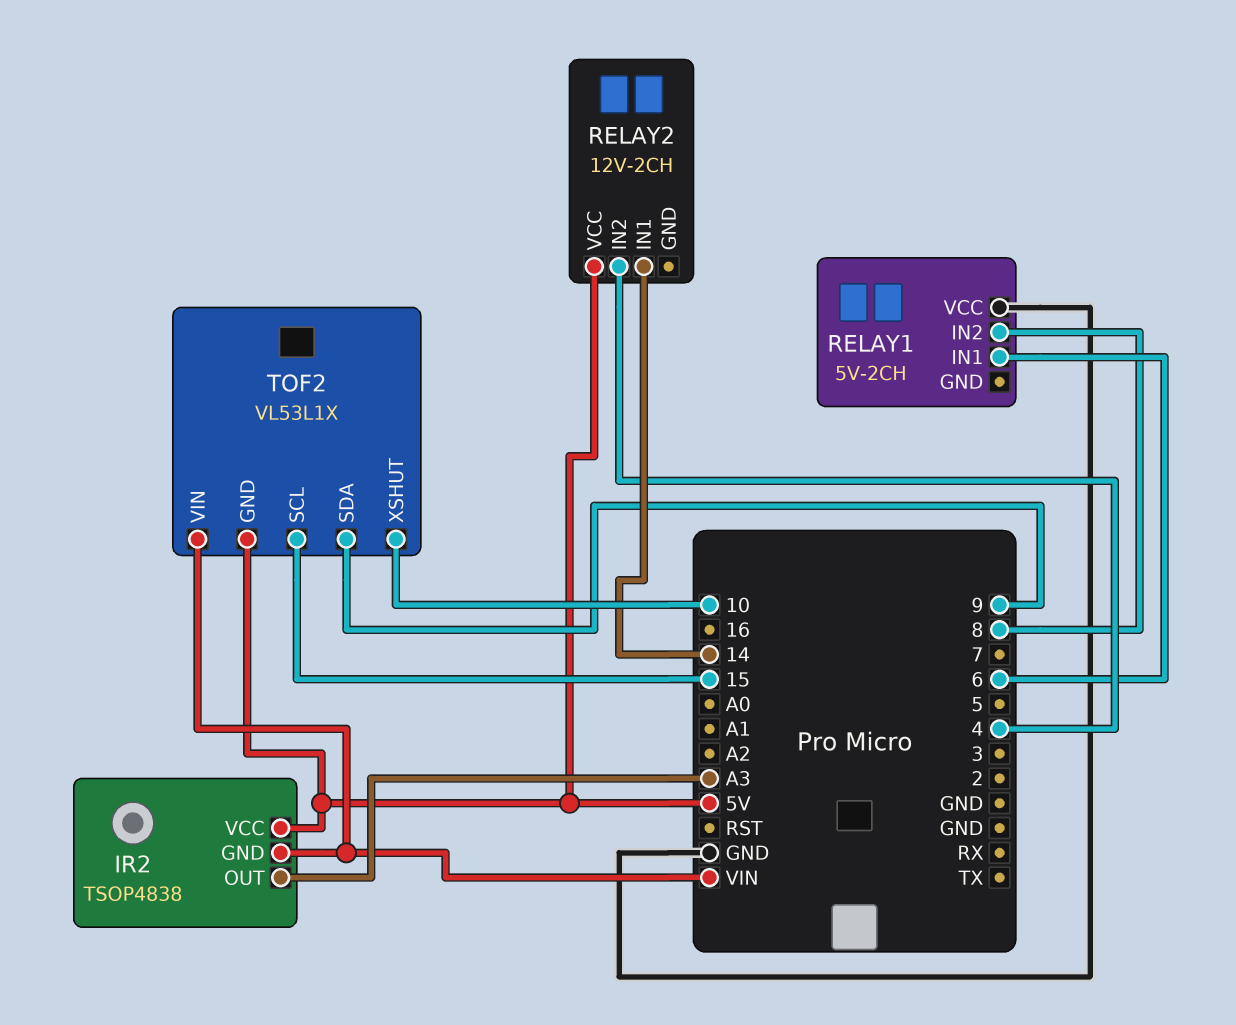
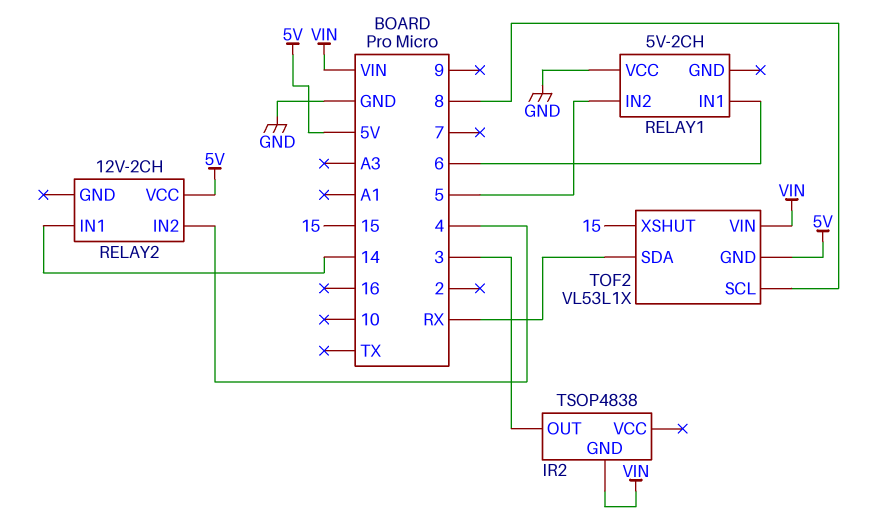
IR2 pin OUT: A3 -> 3
IR2 pin VCC: 5V -> none
RELAY1 pin IN2: 8 -> 5
TOF2 pin SCL: 15 -> 8
TOF2 pin SDA: 9 -> RX
TOF2 pin XSHUT: 10 -> 15

